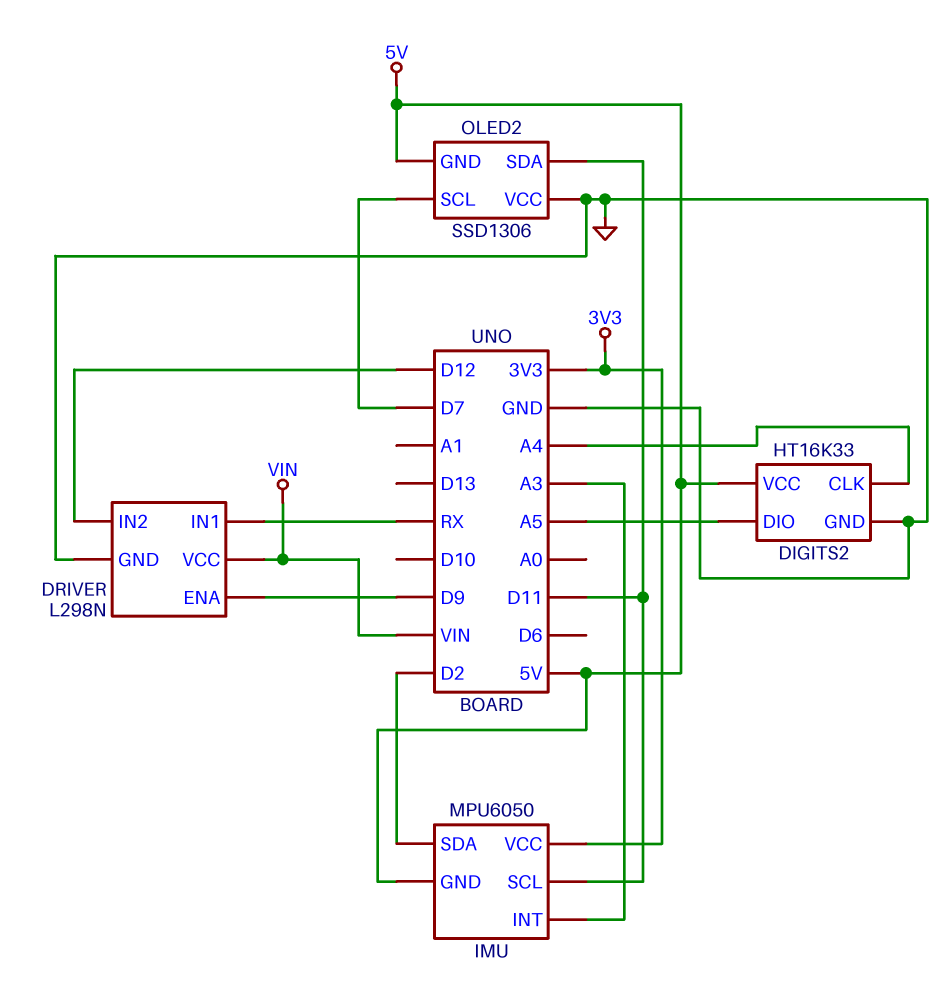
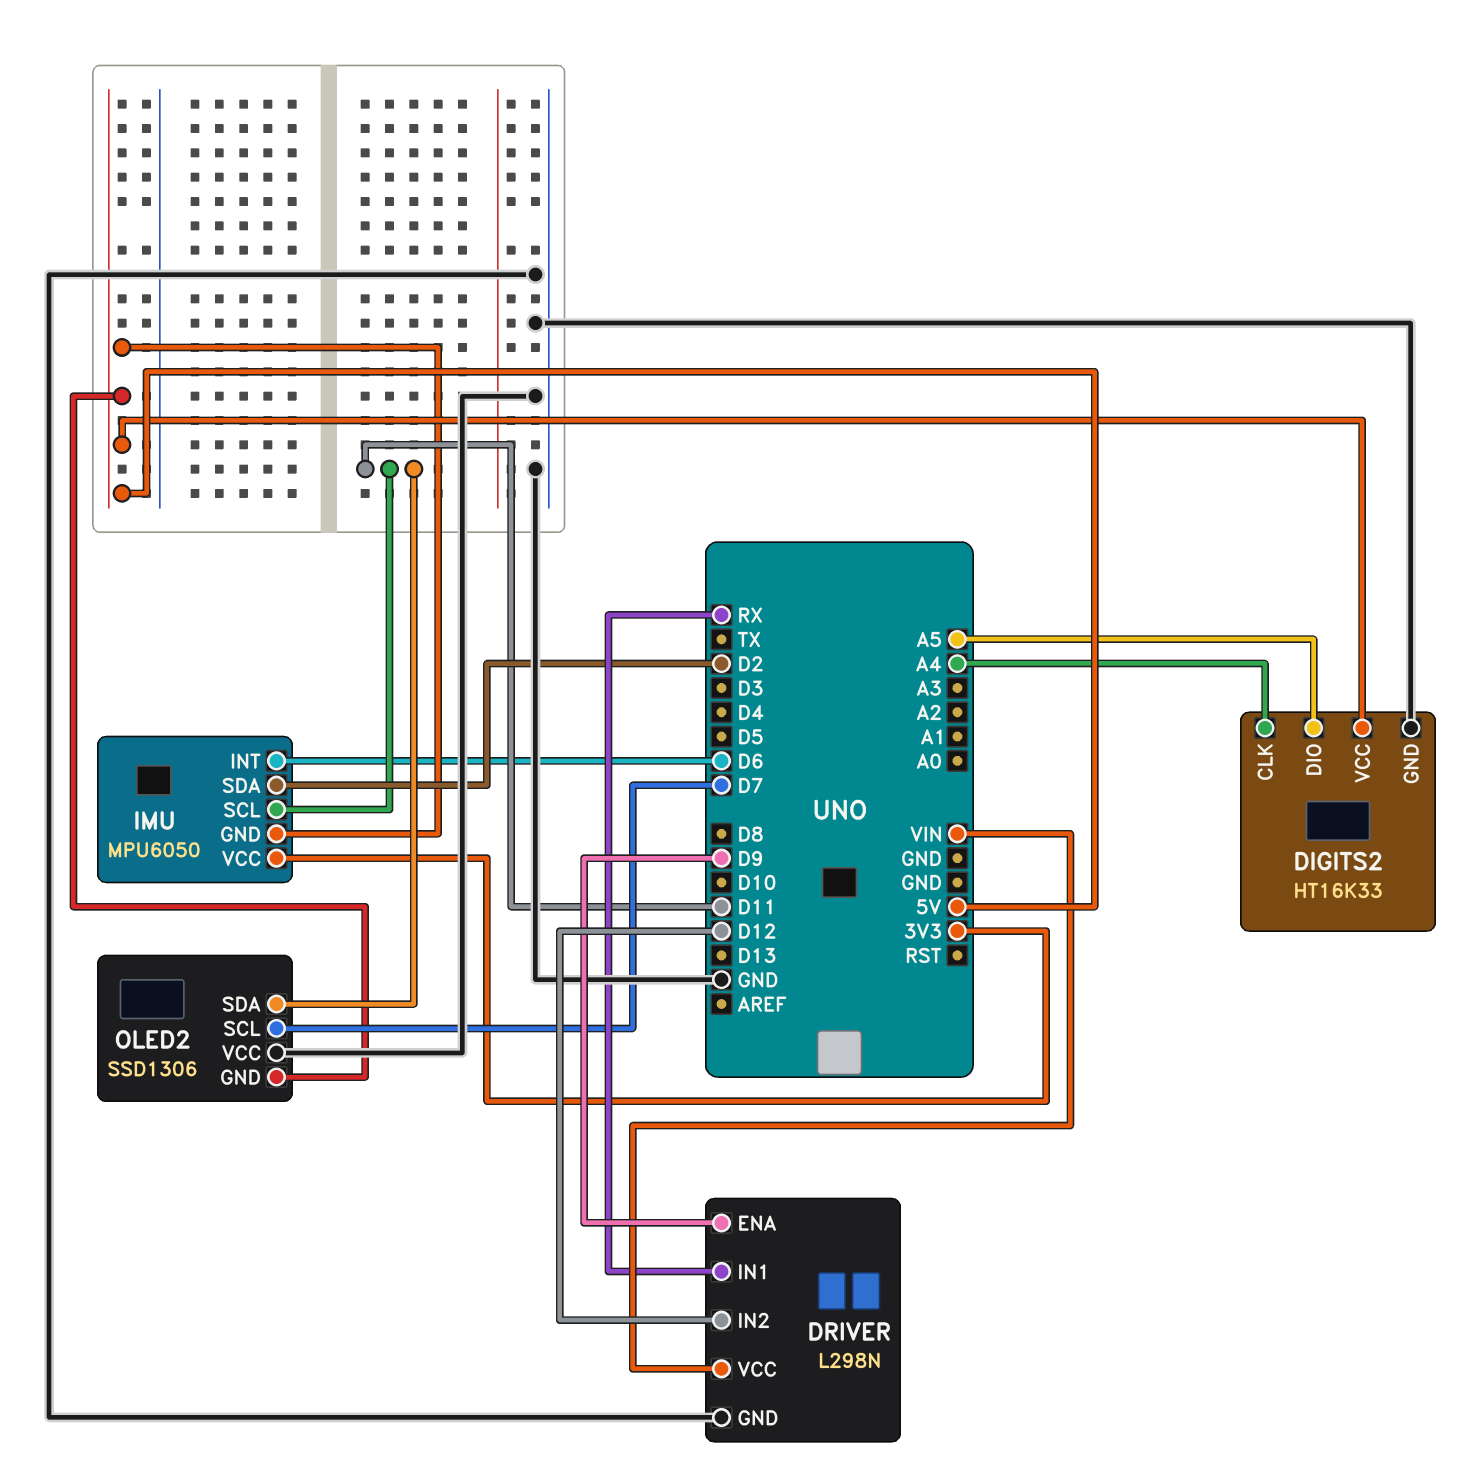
IMU pin INT: A3 -> D6

